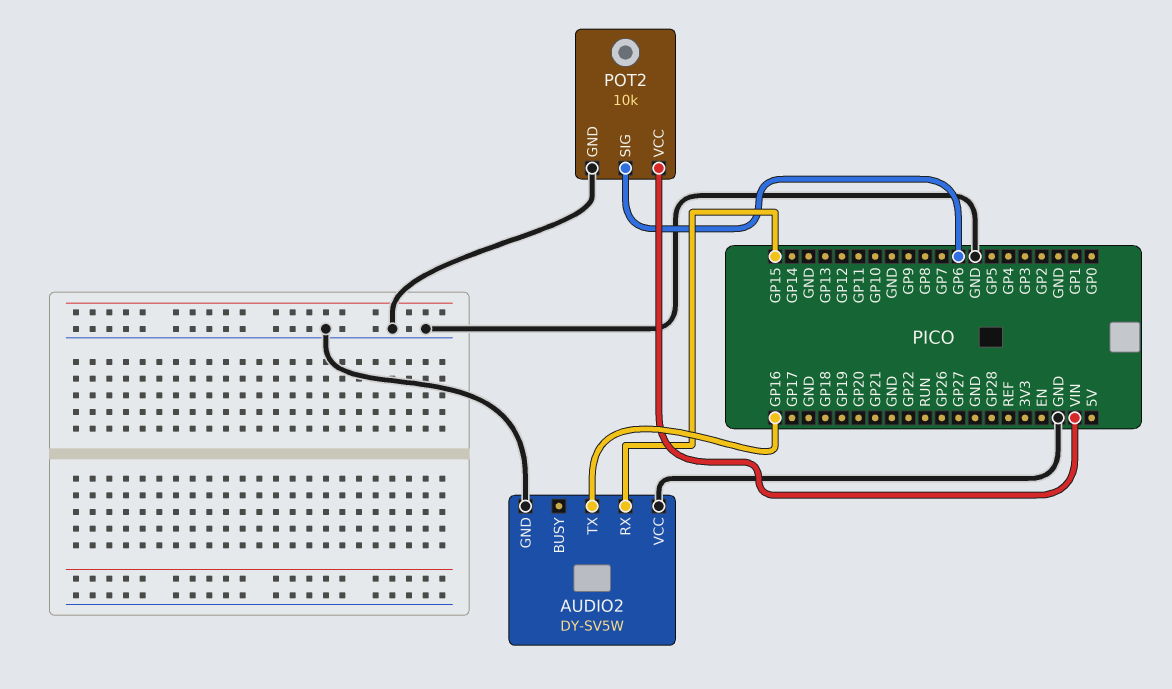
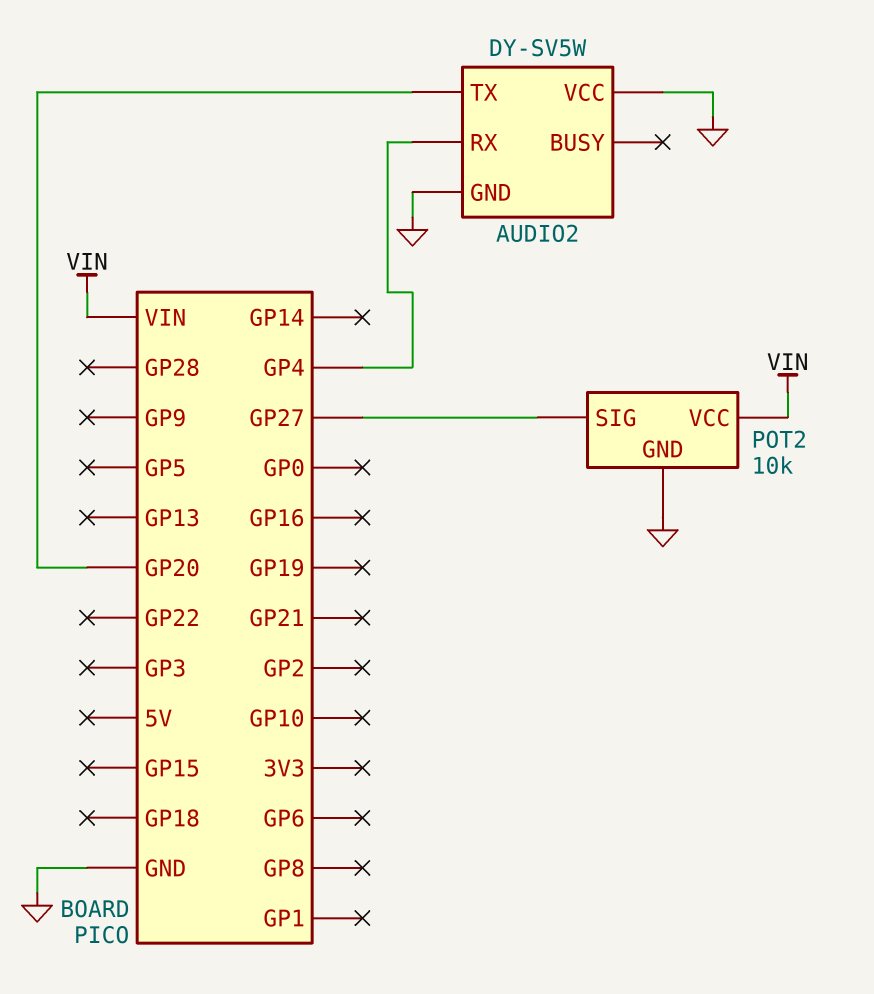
AUDIO2 pin RX: GP15 -> GP4
AUDIO2 pin TX: GP16 -> GP20
POT2 pin SIG: GP6 -> GP27

